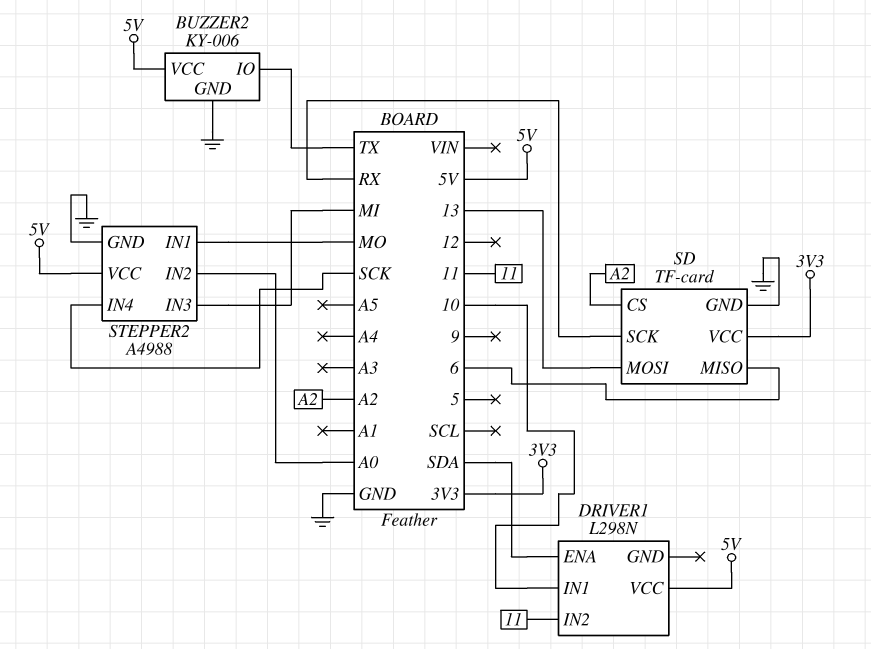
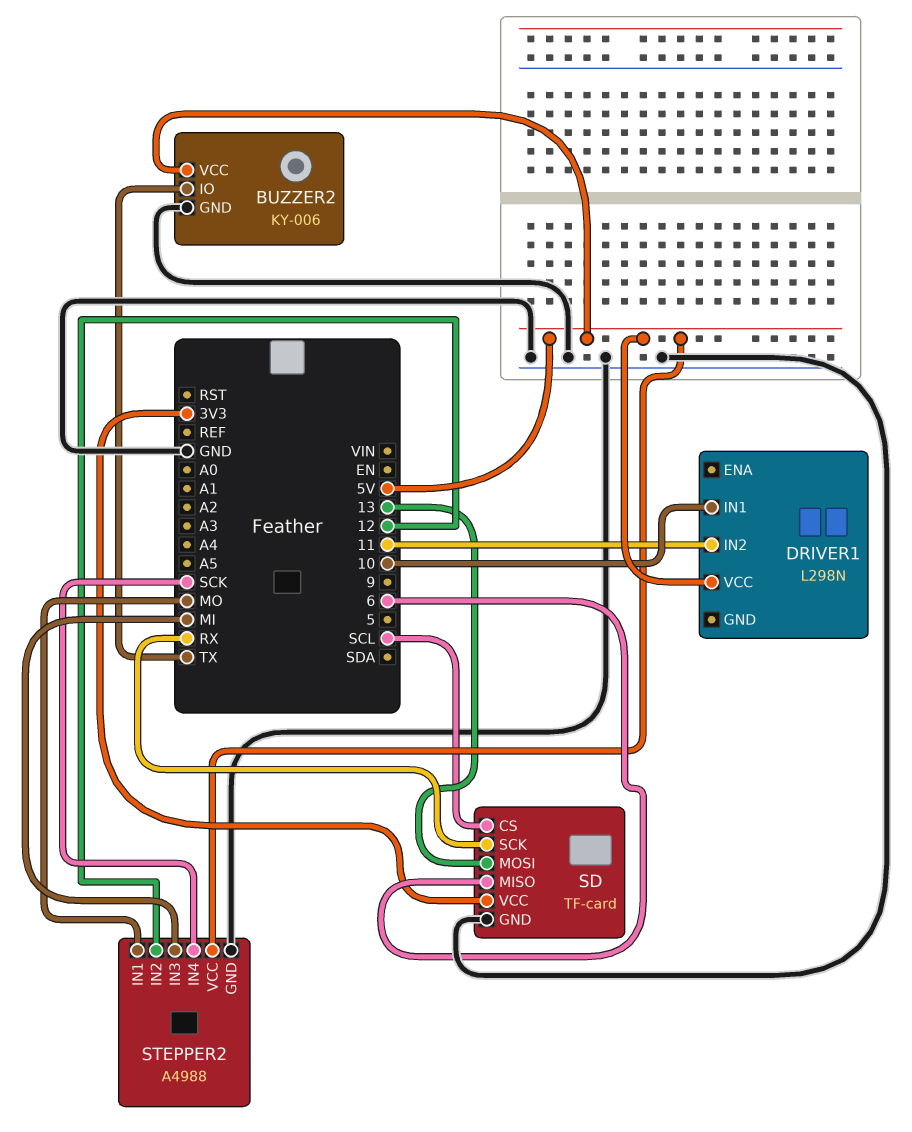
DRIVER1 pin ENA: SDA -> none
SD pin CS: A2 -> SCL
STEPPER2 pin IN2: A0 -> 12

